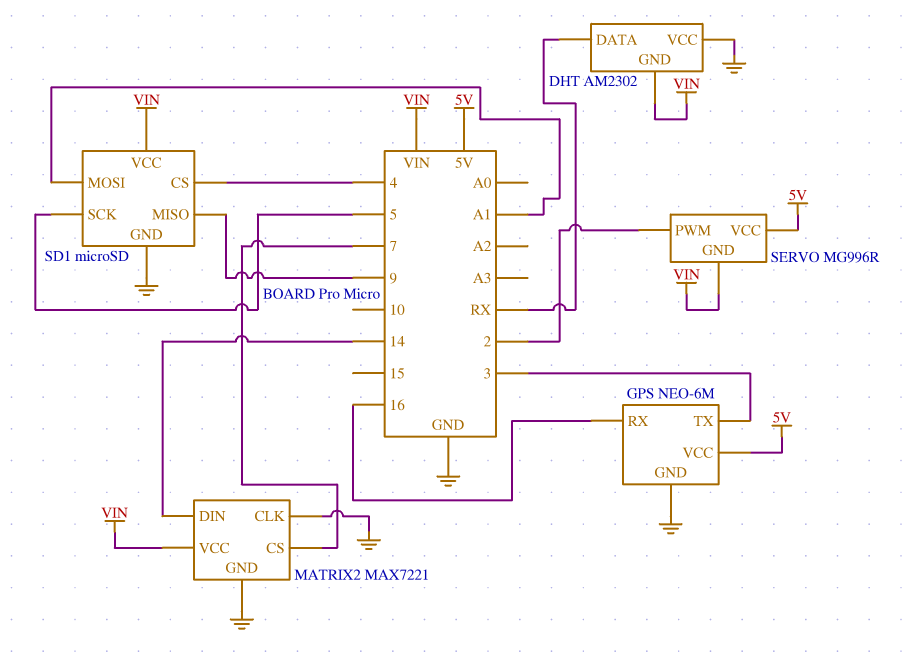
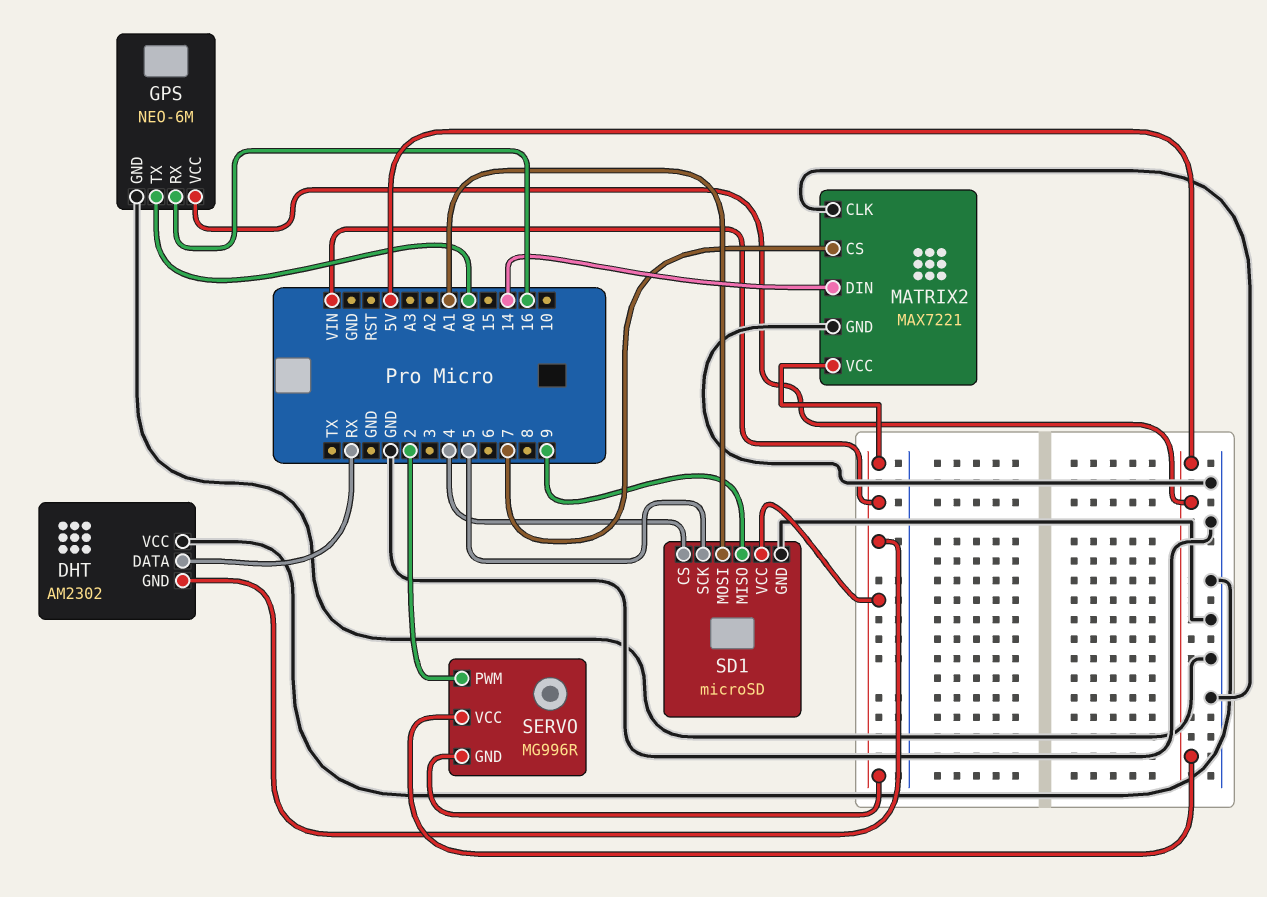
GPS pin TX: 3 -> A0

